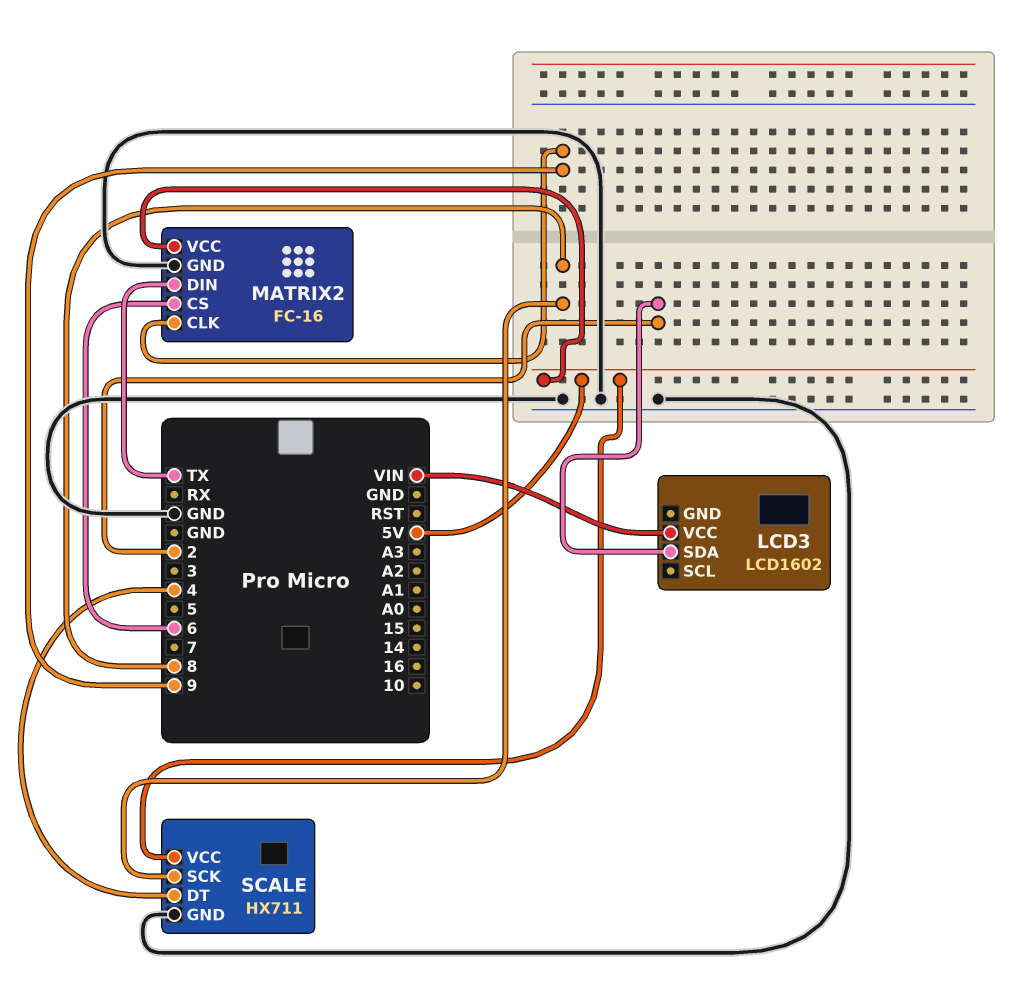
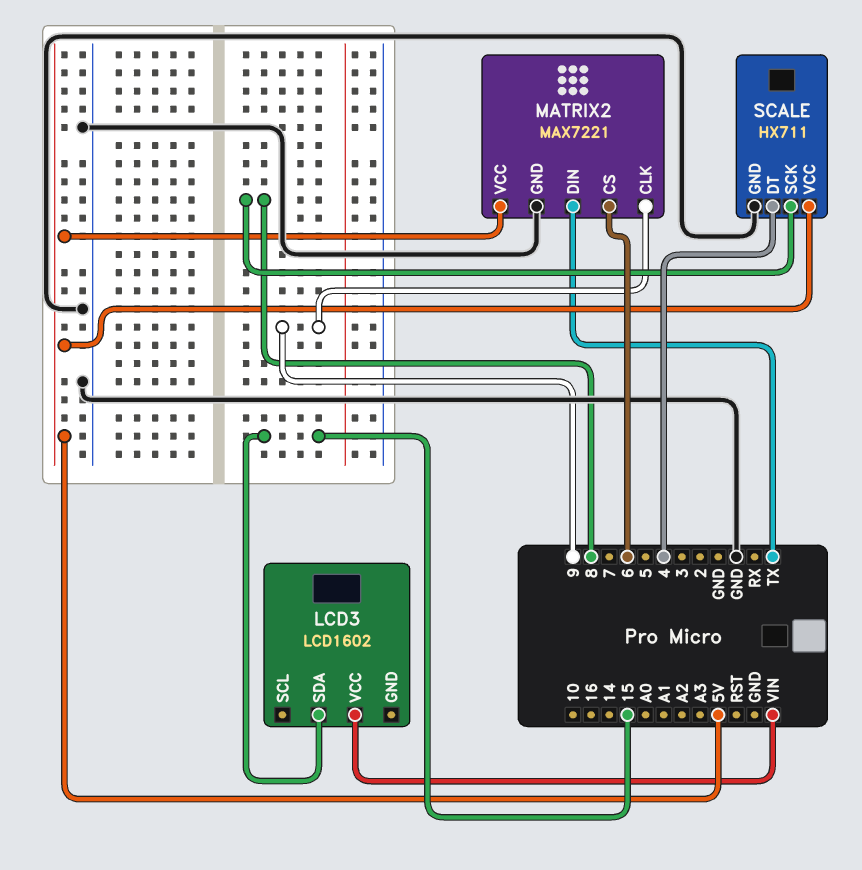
LCD3 pin SDA: 2 -> 15
MATRIX2: FC-16 -> MAX7221

